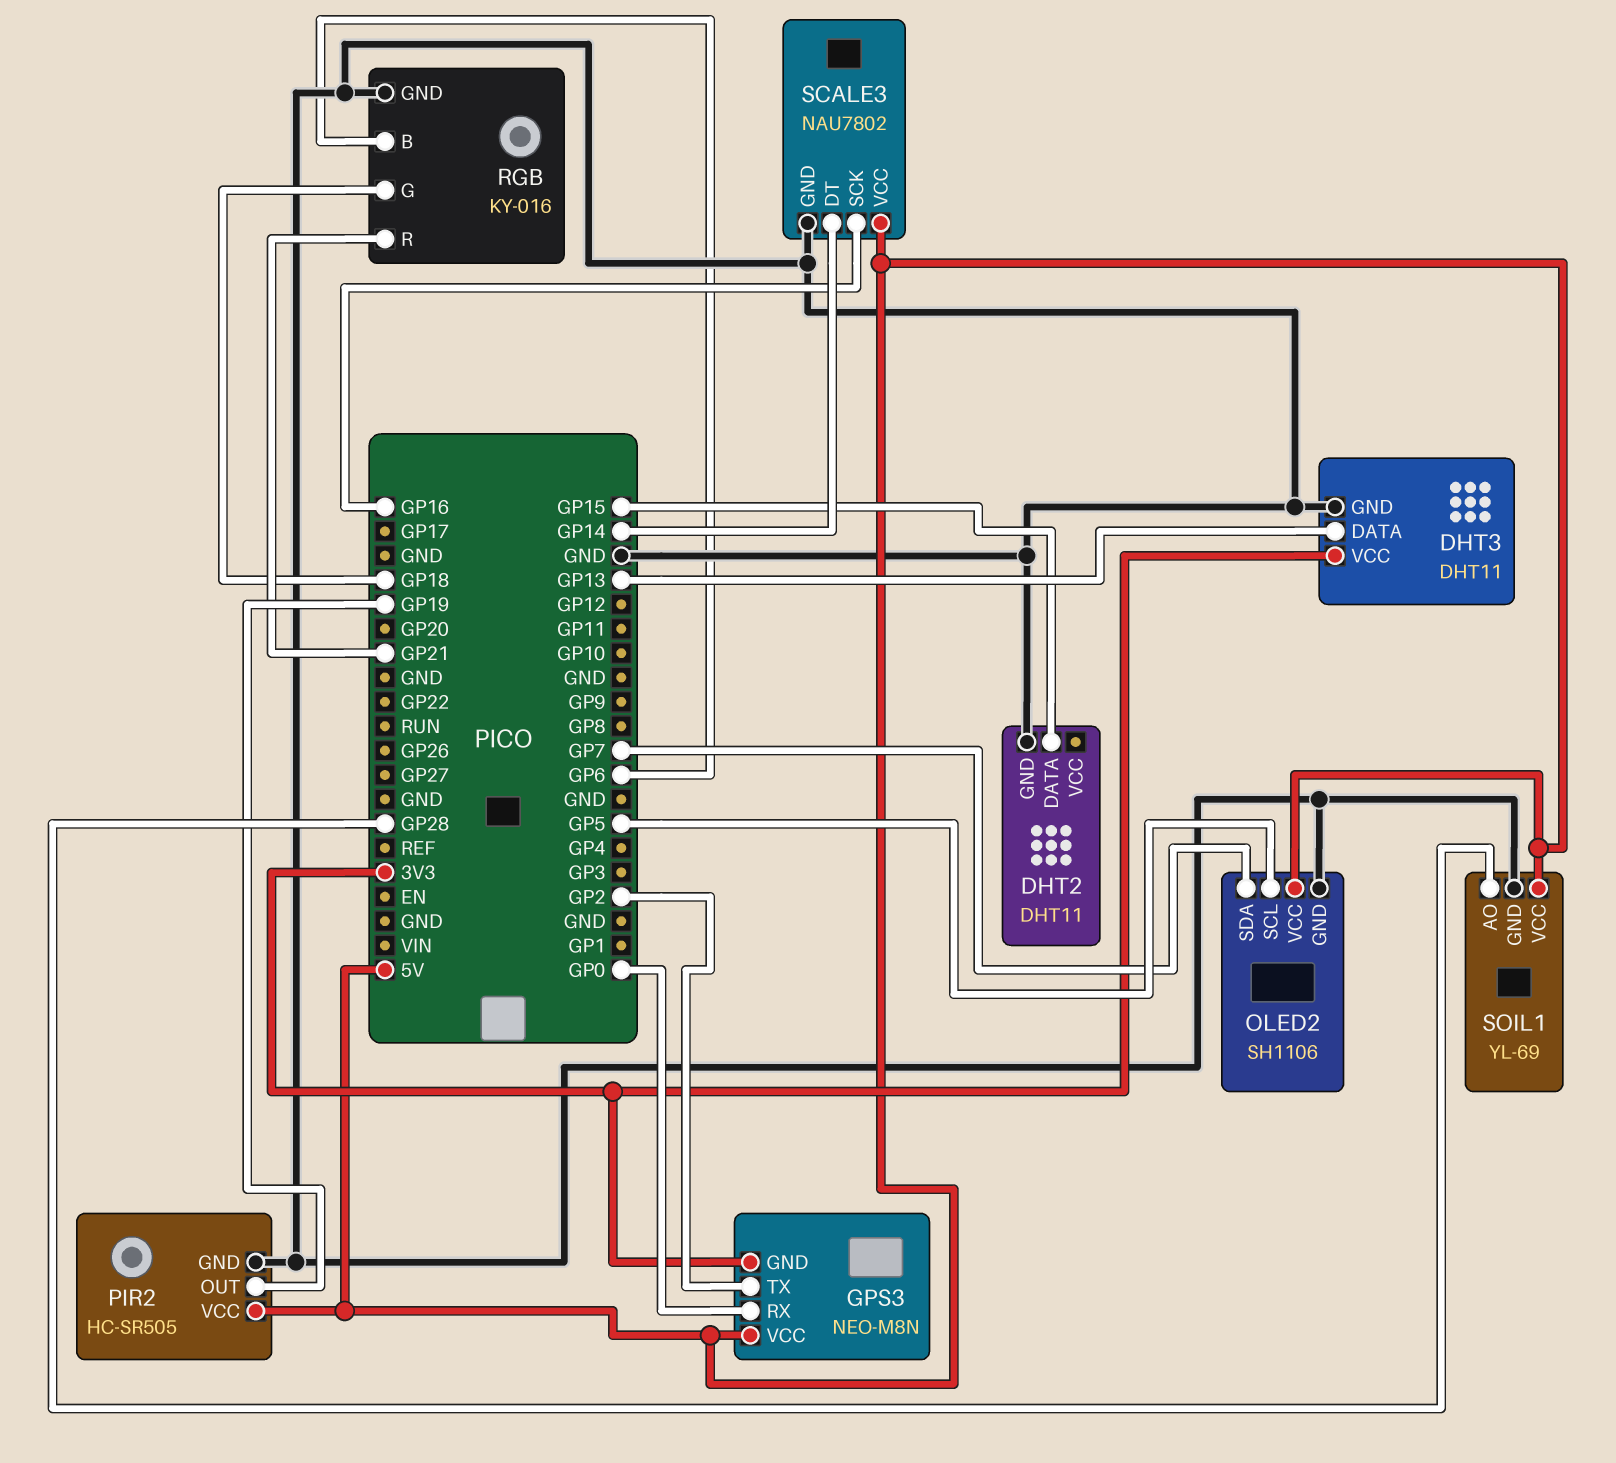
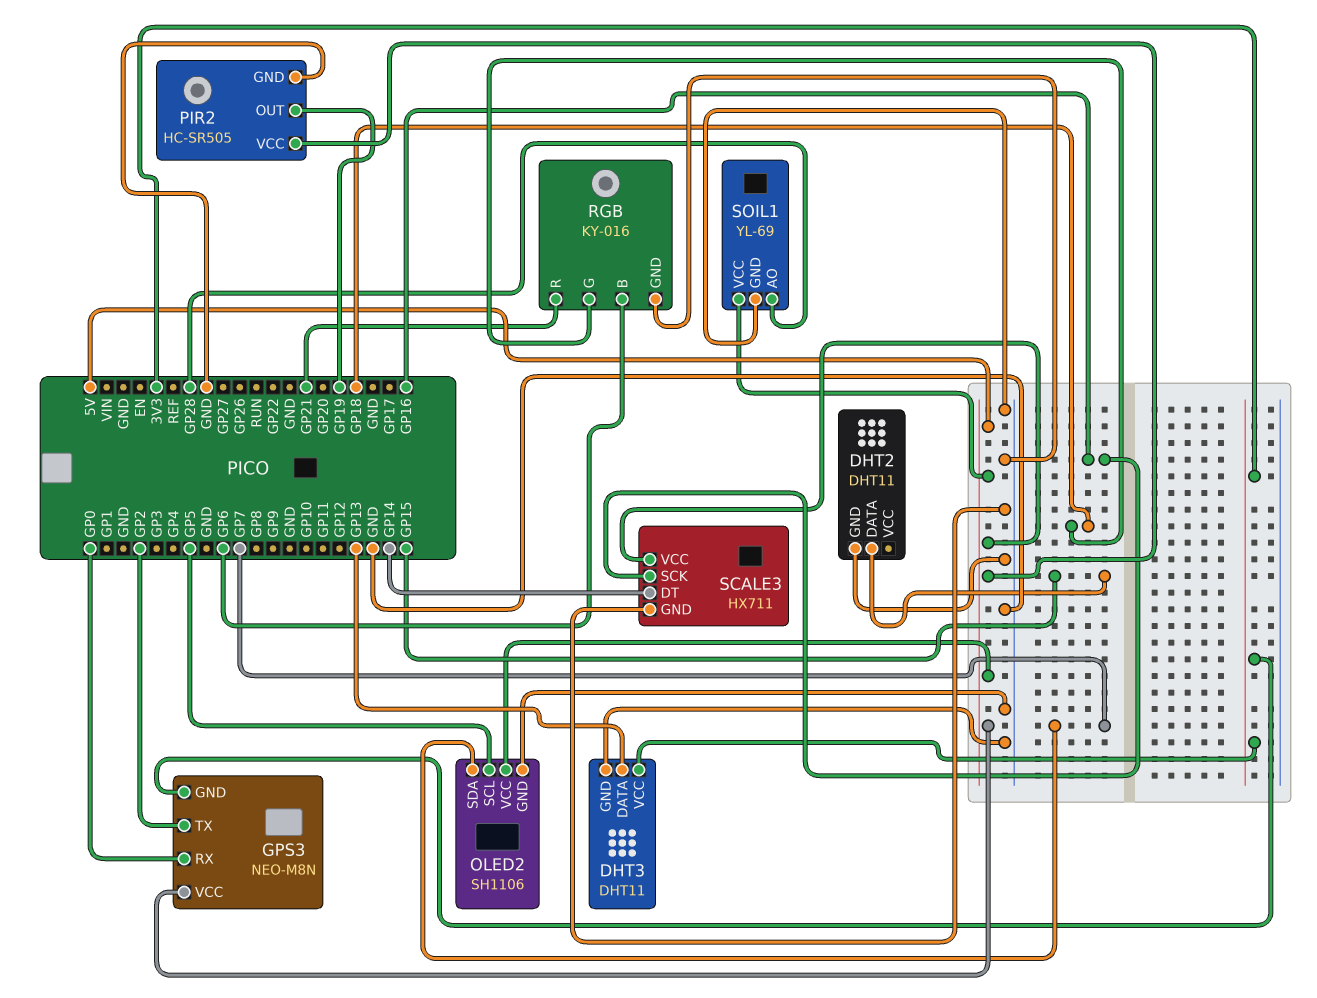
SCALE3: NAU7802 -> HX711

